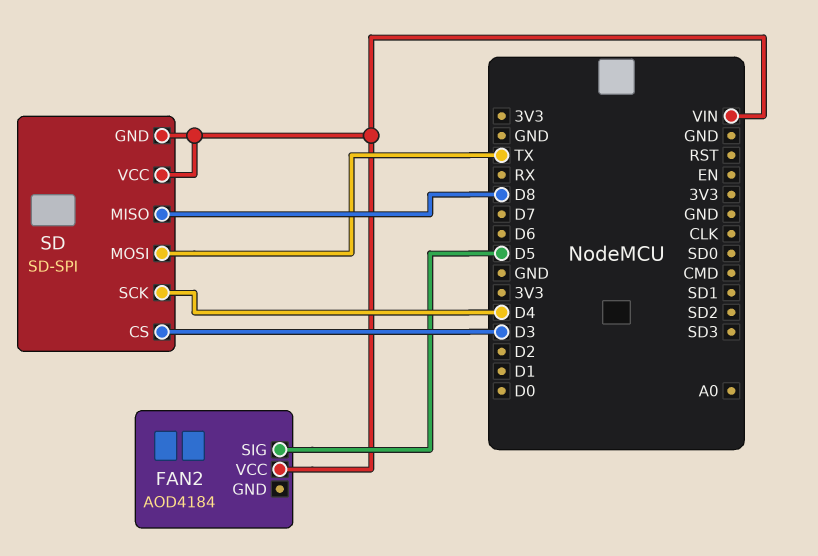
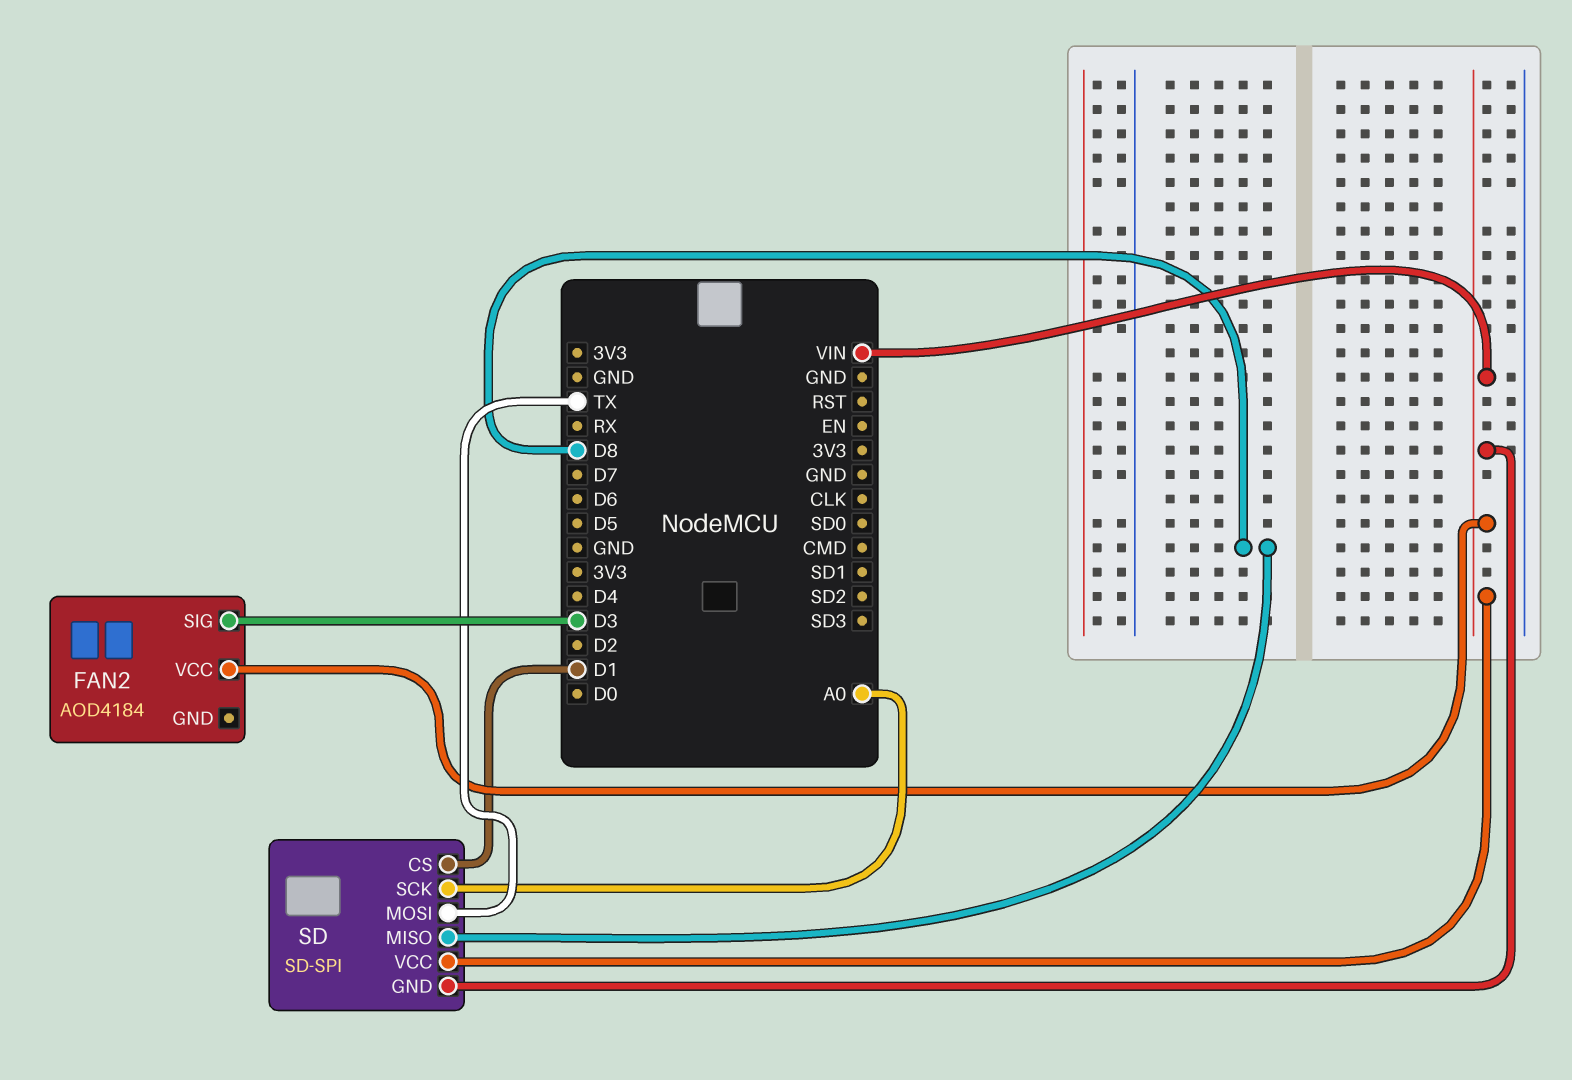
FAN2 pin SIG: D5 -> D3
SD pin CS: D3 -> D1
SD pin SCK: D4 -> A0

